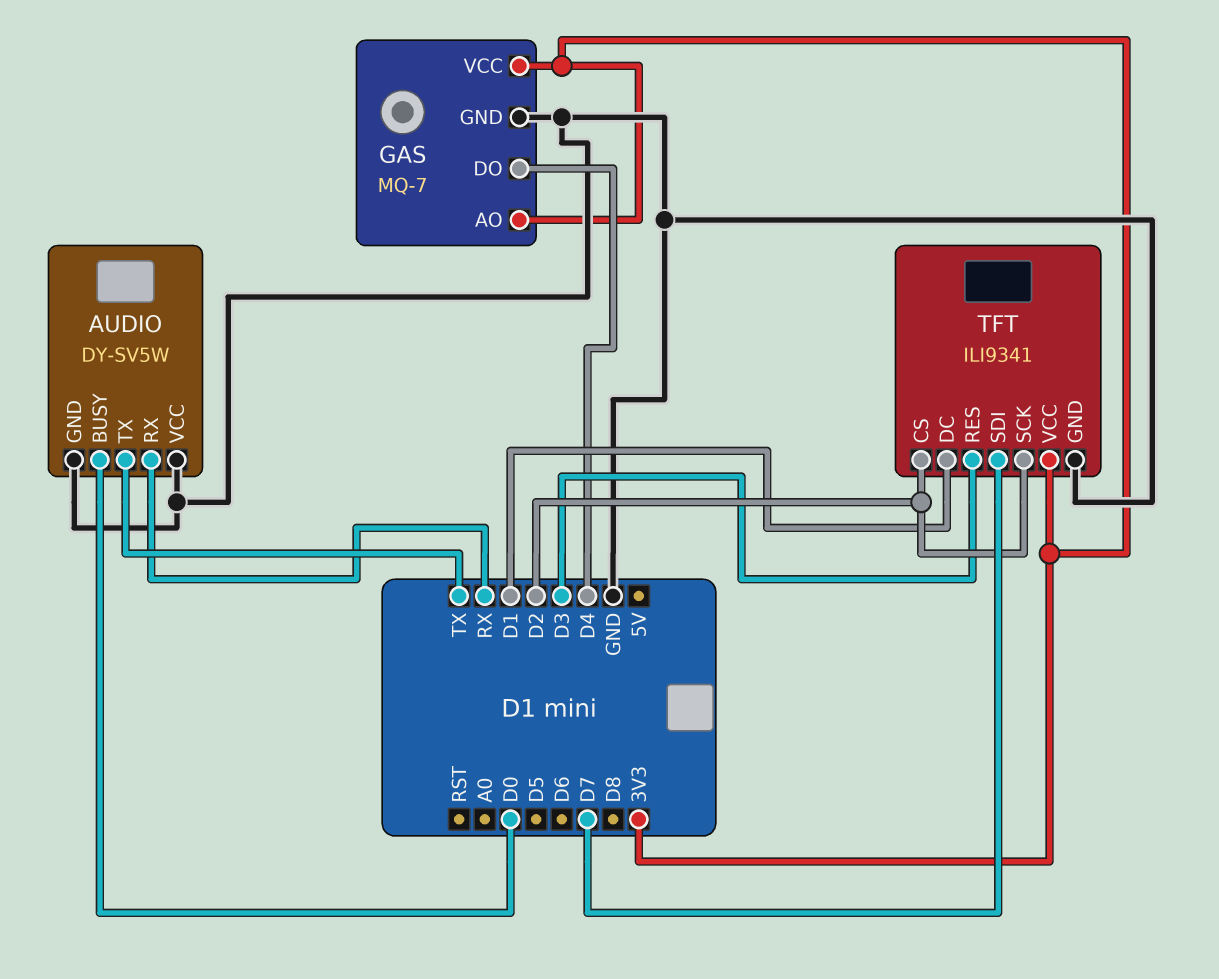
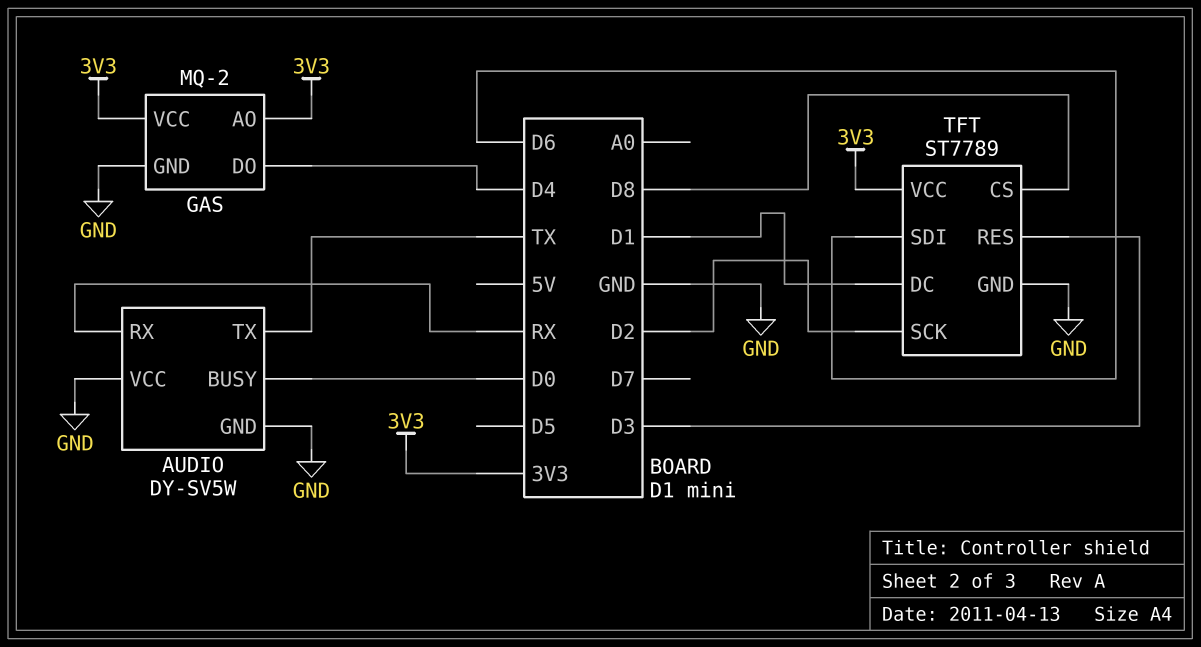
GAS: MQ-7 -> MQ-2
TFT: ILI9341 -> ST7789
TFT pin CS: D2 -> D8
TFT pin SDI: D7 -> D6

